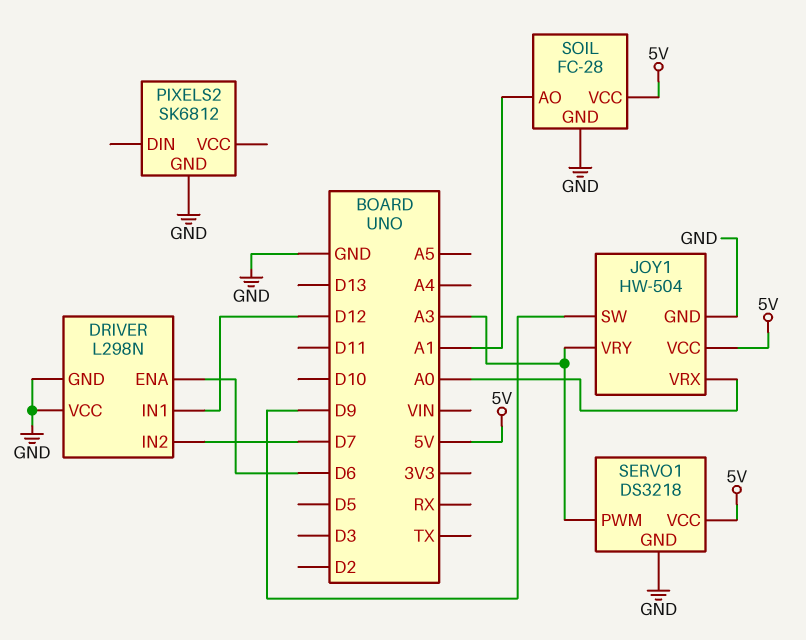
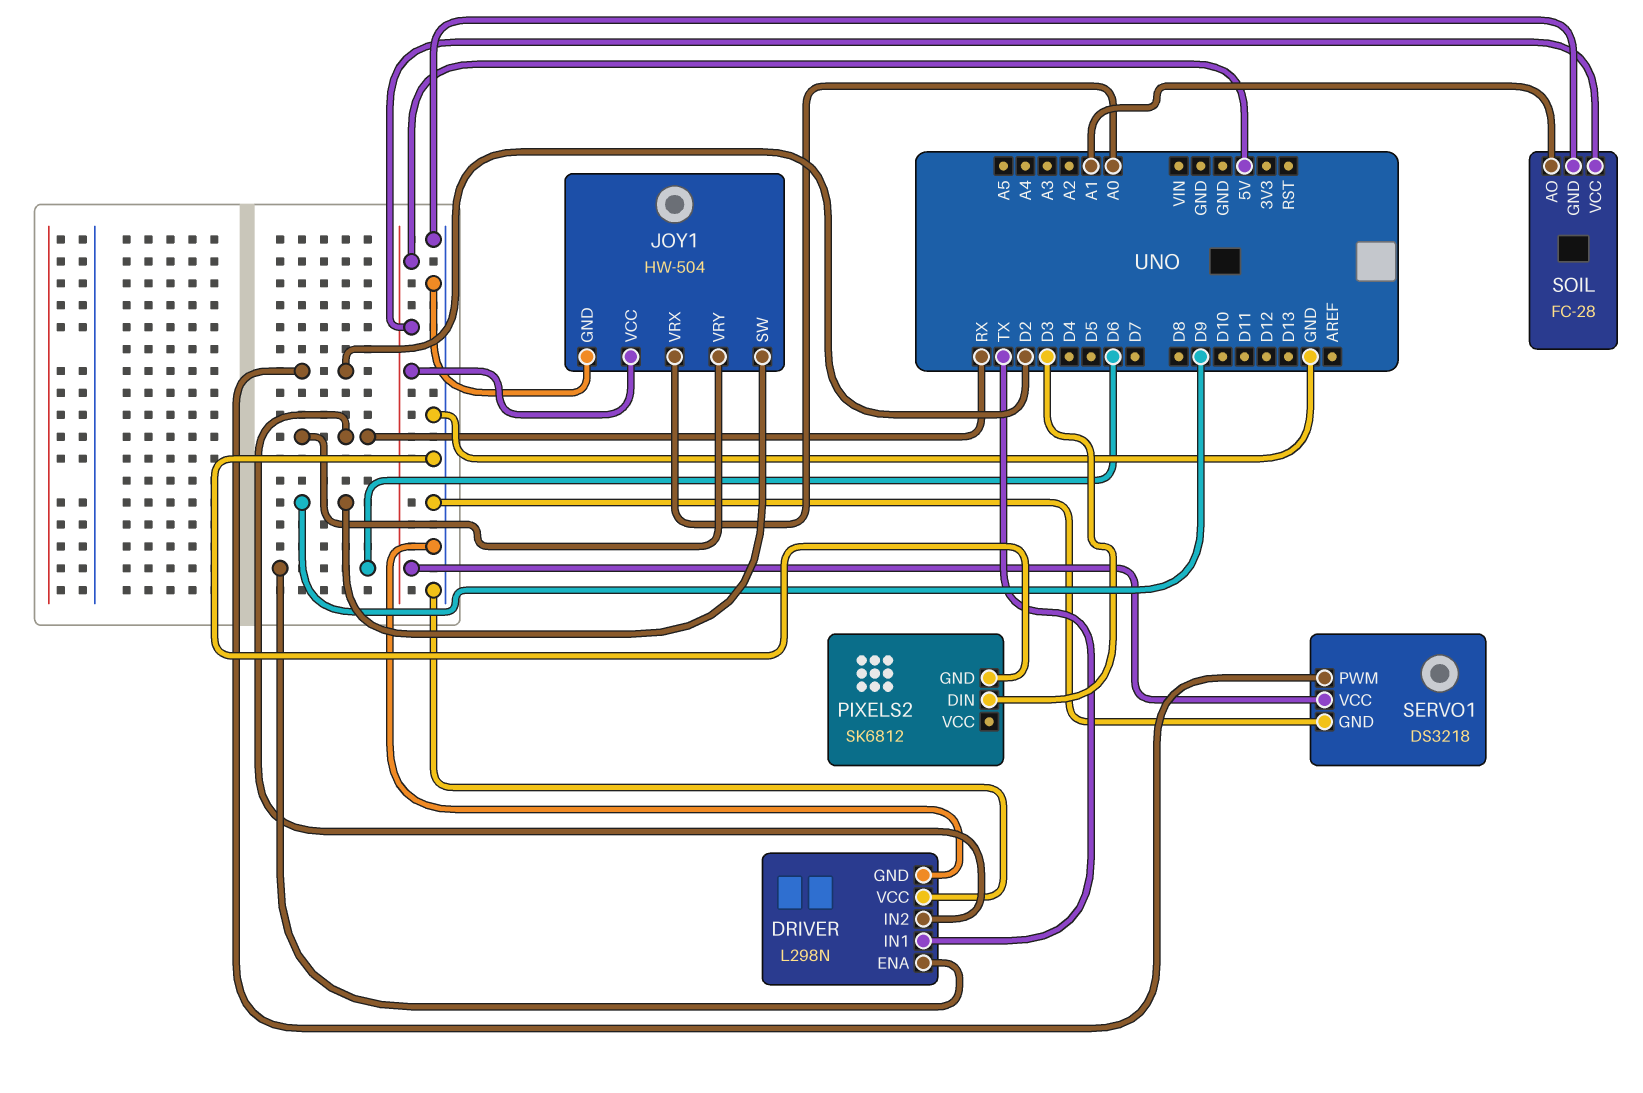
DRIVER pin IN1: D12 -> TX
DRIVER pin IN2: D7 -> RX
JOY1 pin VRY: A3 -> RX
PIXELS2 pin DIN: none -> D3
SERVO1 pin PWM: A3 -> D2

